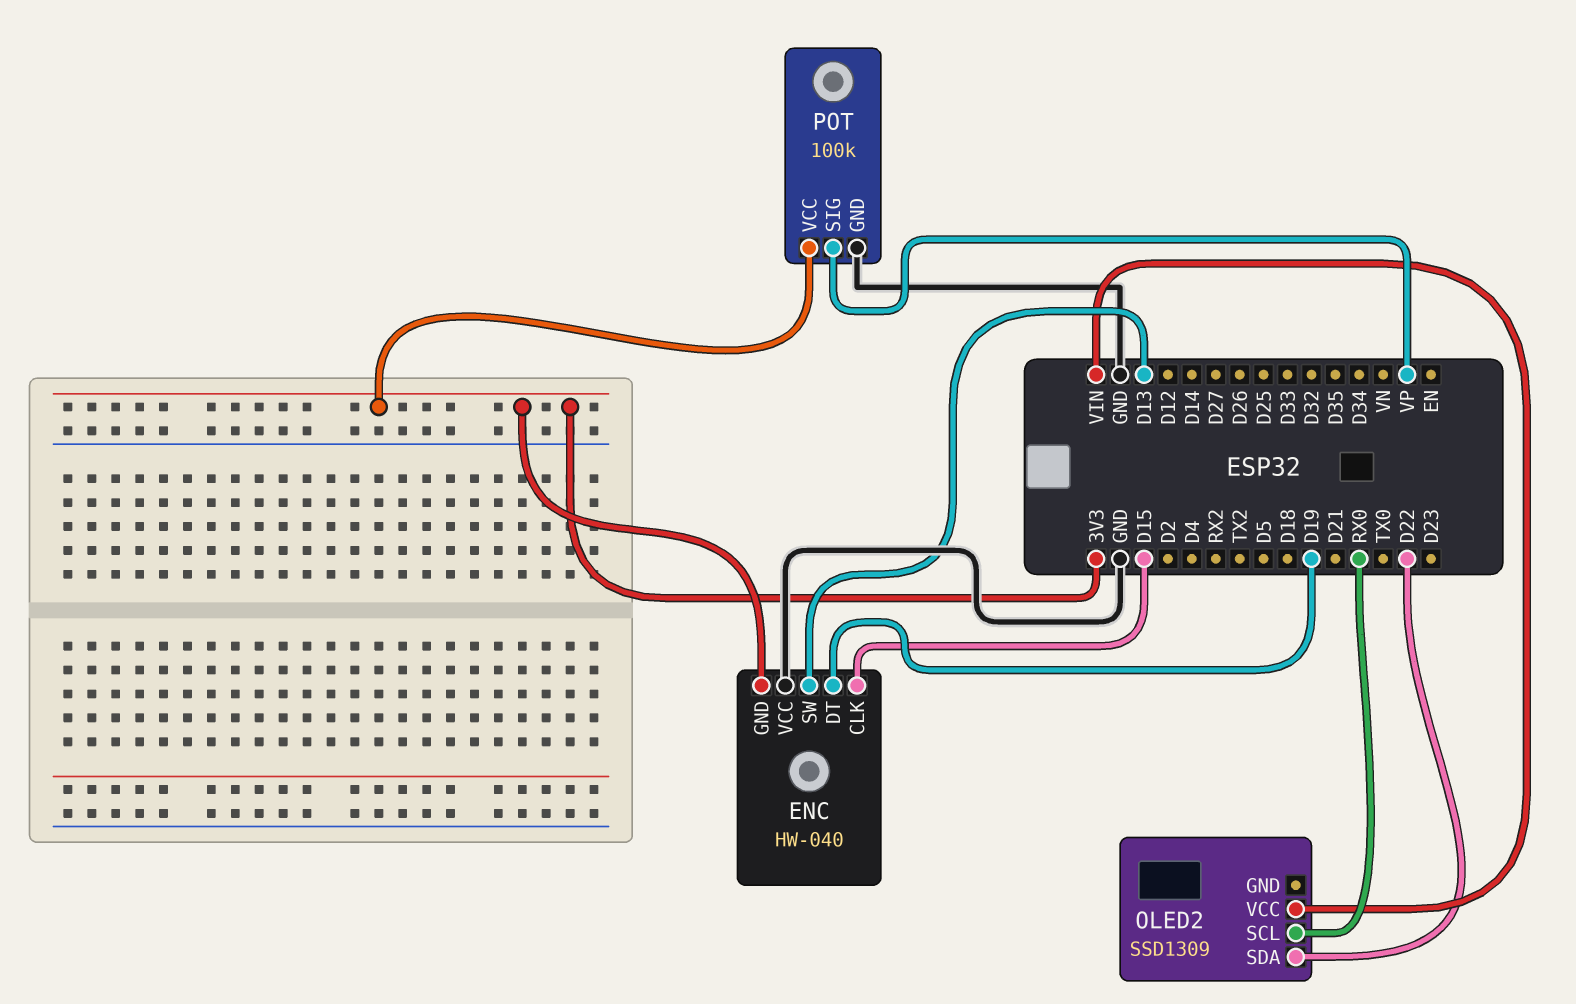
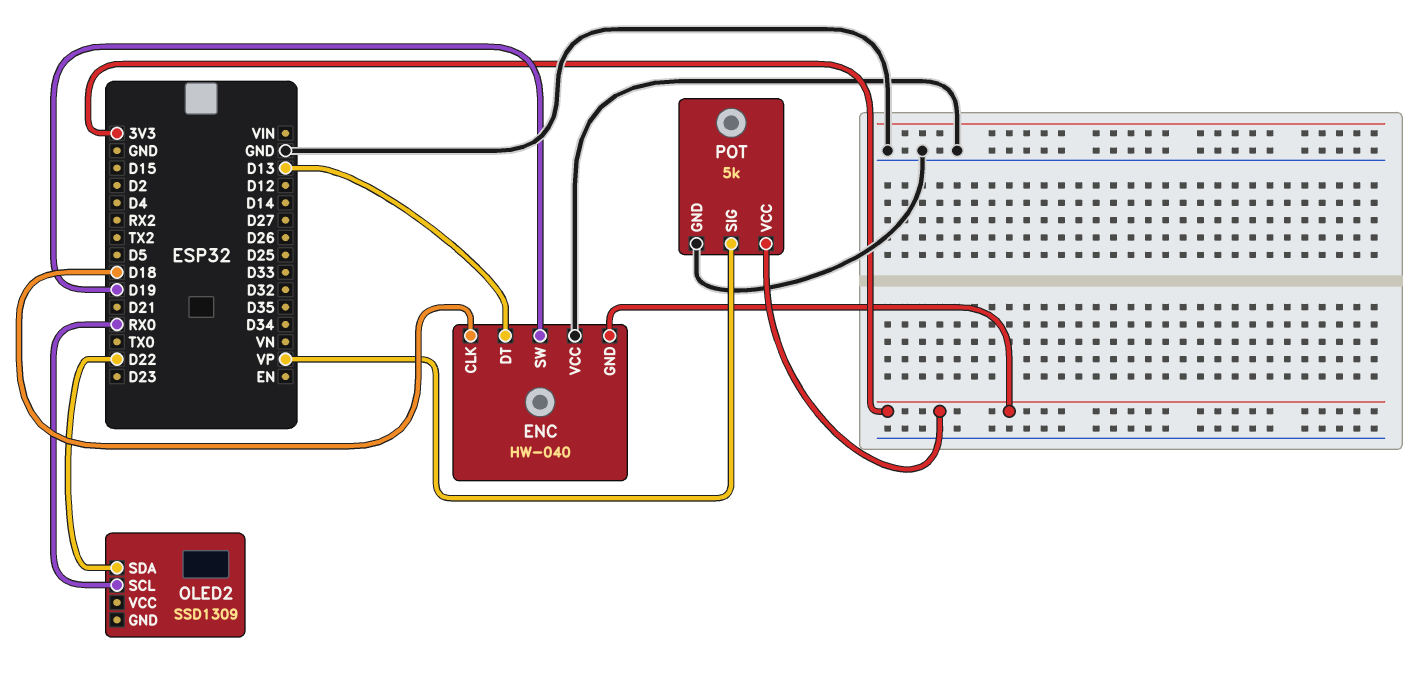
ENC pin CLK: D15 -> D18
ENC pin DT: D19 -> D13
ENC pin SW: D13 -> D19
OLED2 pin VCC: VIN -> none
POT: 100k -> 5k

